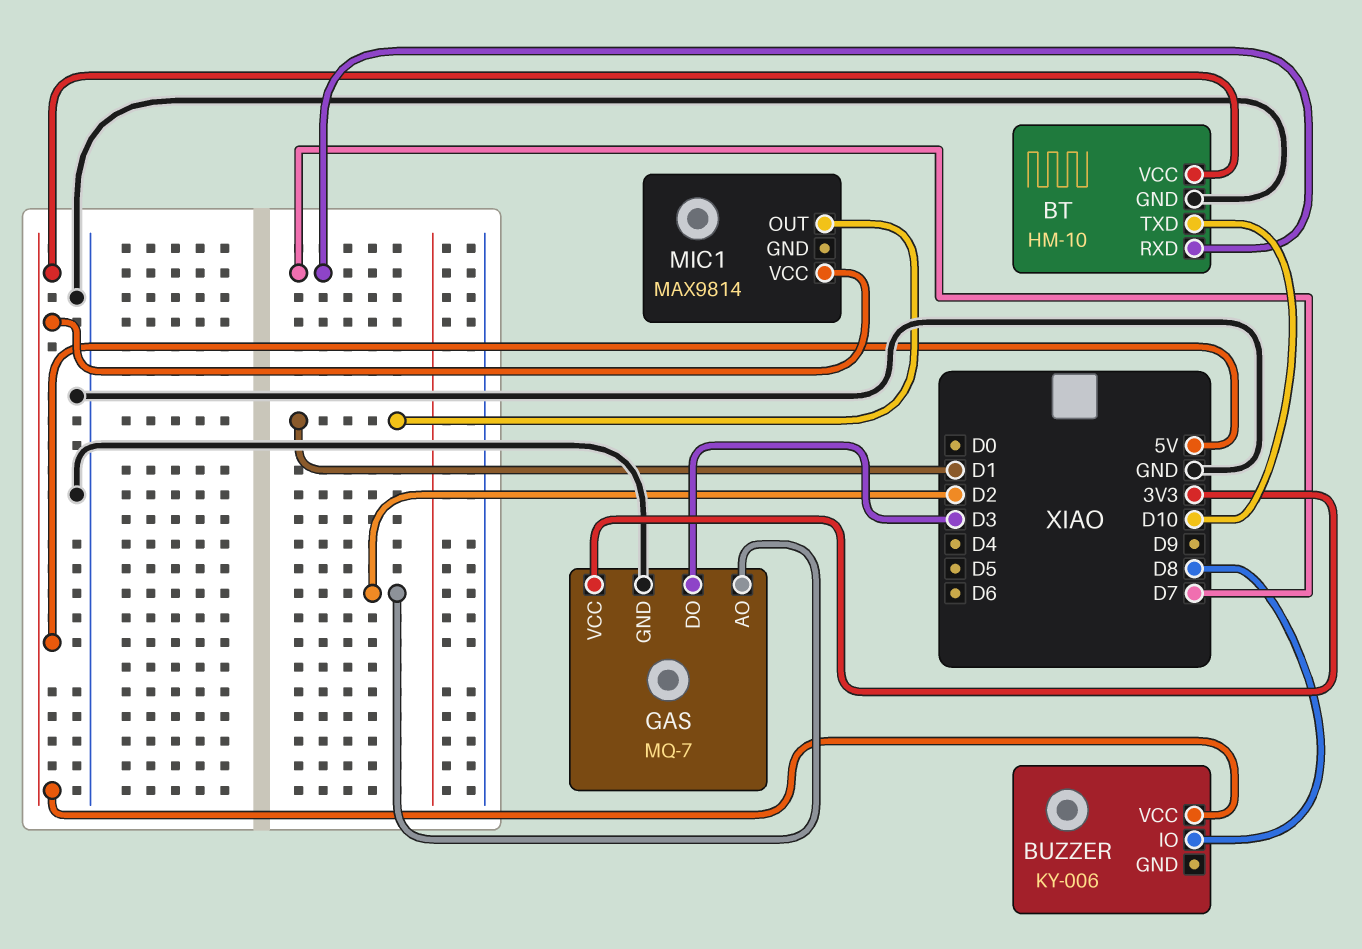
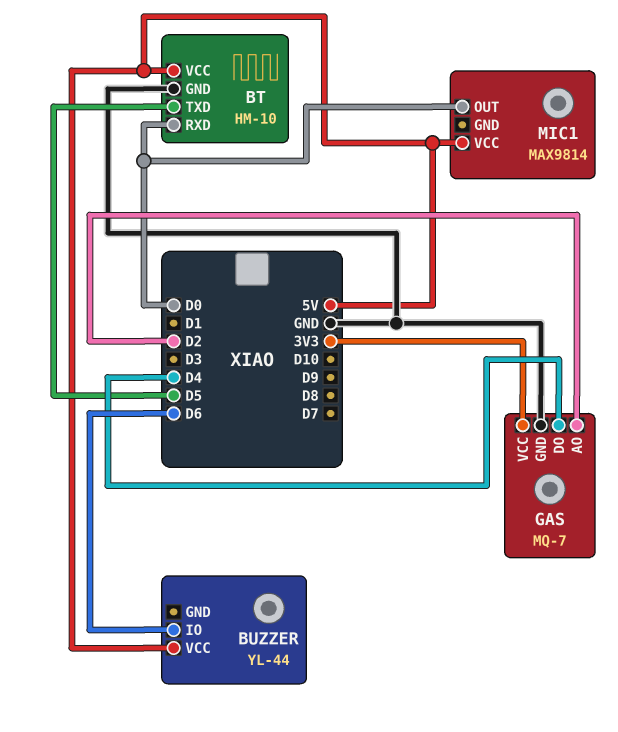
BT pin RXD: D7 -> D0
BT pin TXD: D10 -> D5
BUZZER: KY-006 -> YL-44
BUZZER pin IO: D8 -> D6
GAS pin DO: D3 -> D4
MIC1 pin OUT: D1 -> D0

